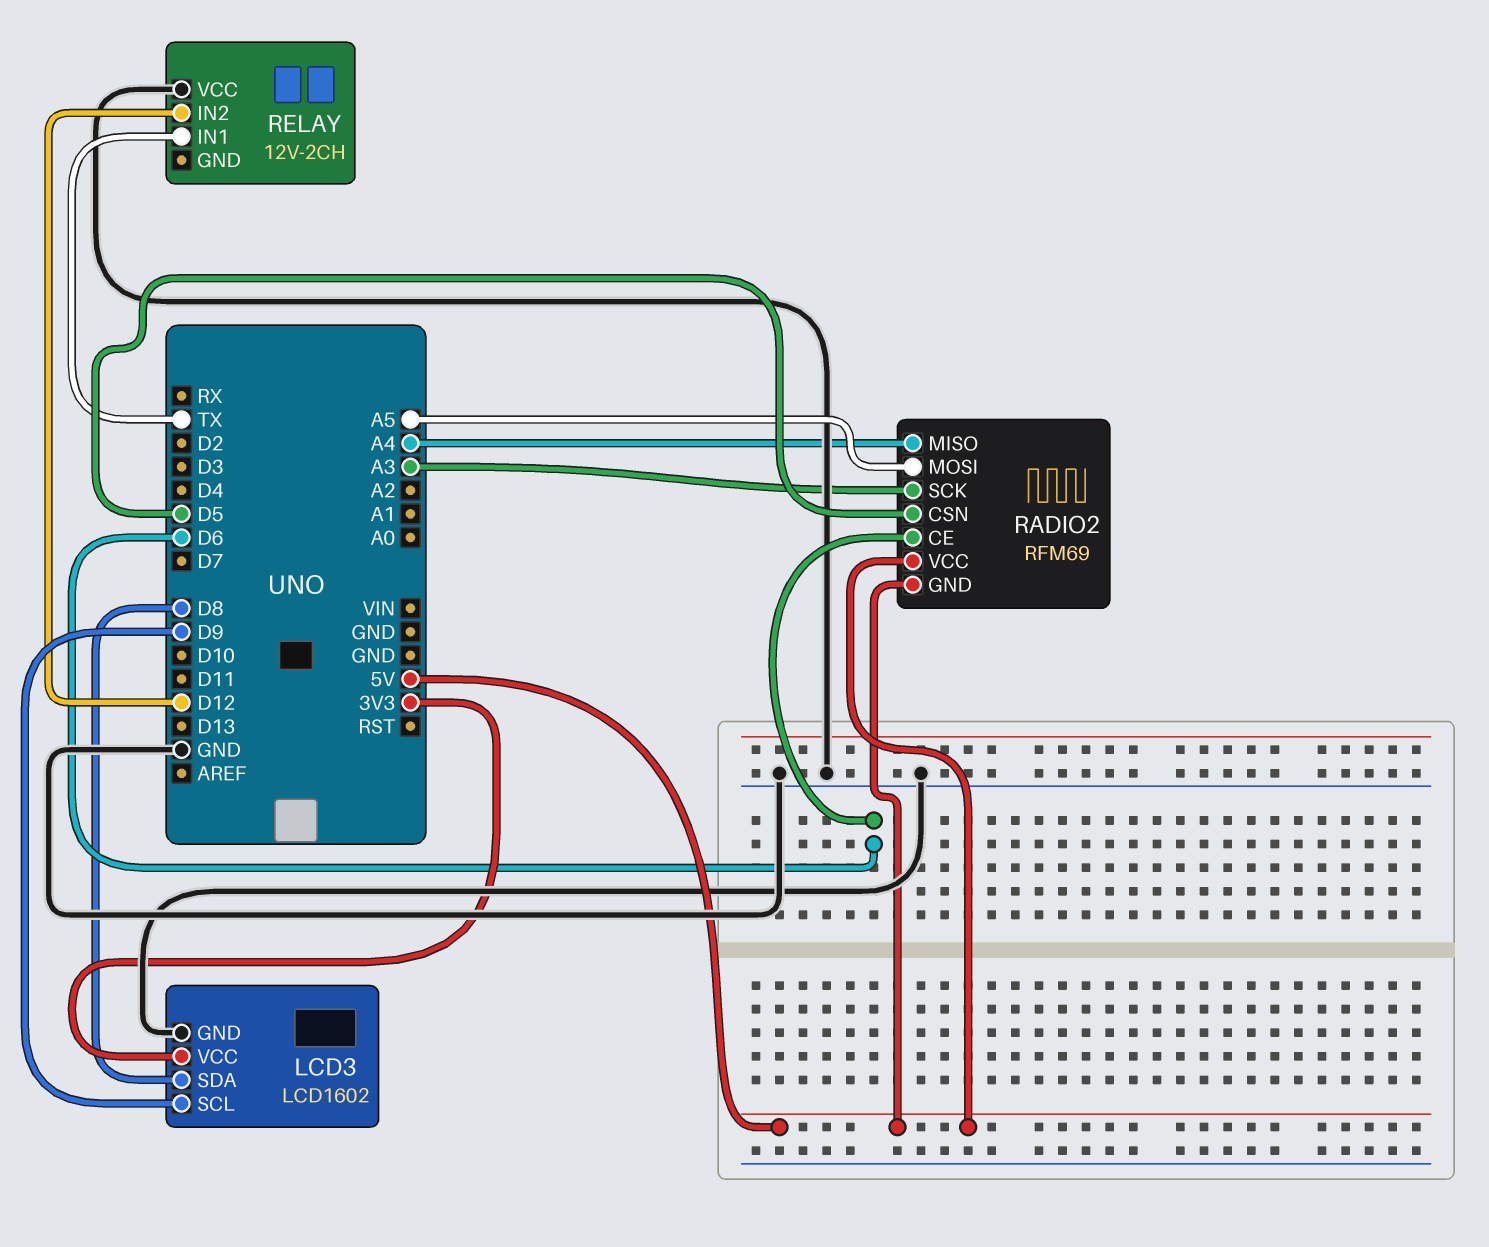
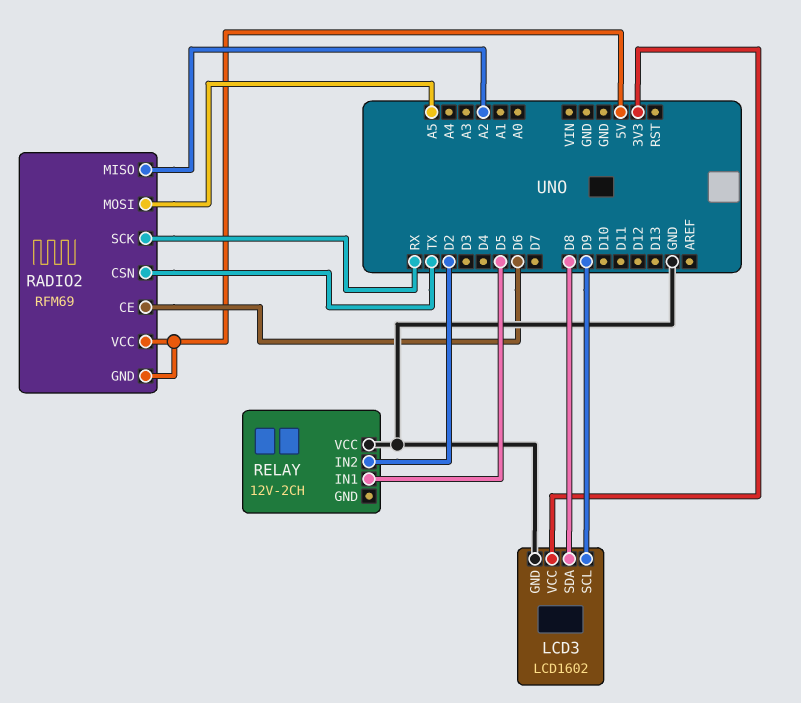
RADIO2 pin CSN: D5 -> TX
RADIO2 pin MISO: A4 -> A2
RADIO2 pin SCK: A3 -> RX
RELAY pin IN1: TX -> D5
RELAY pin IN2: D12 -> D2

